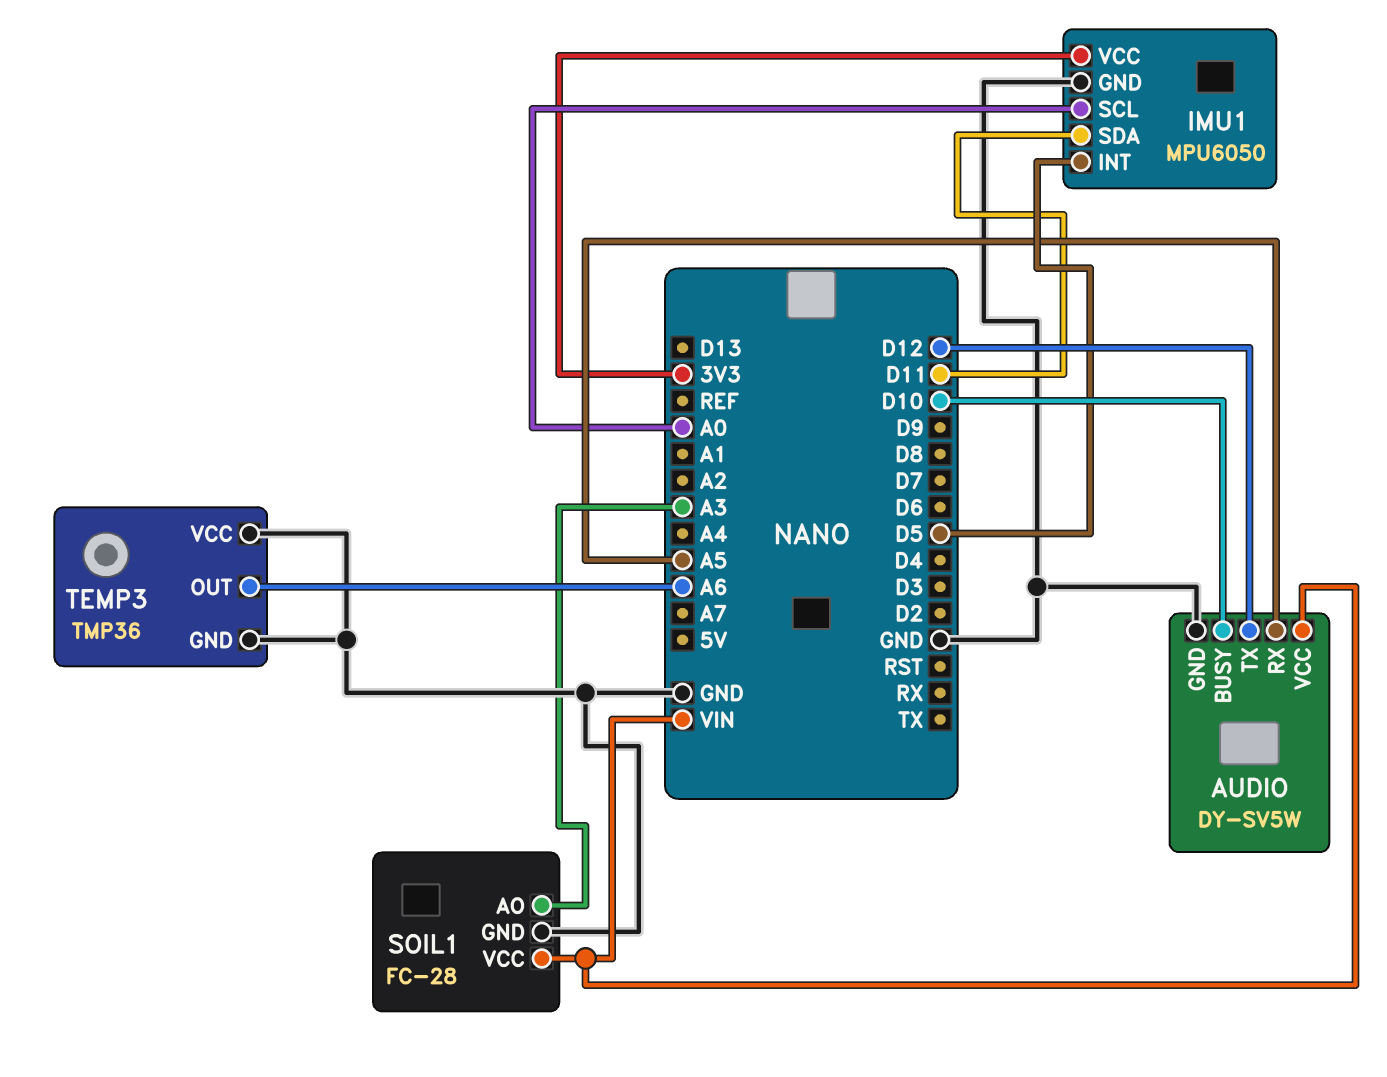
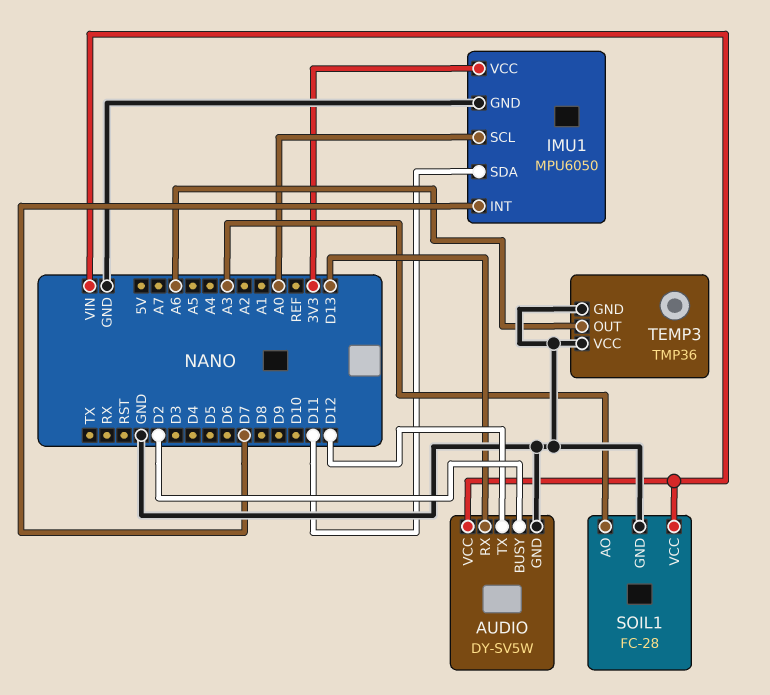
AUDIO pin BUSY: D10 -> D2
AUDIO pin RX: A5 -> D13
IMU1 pin INT: D5 -> D7

